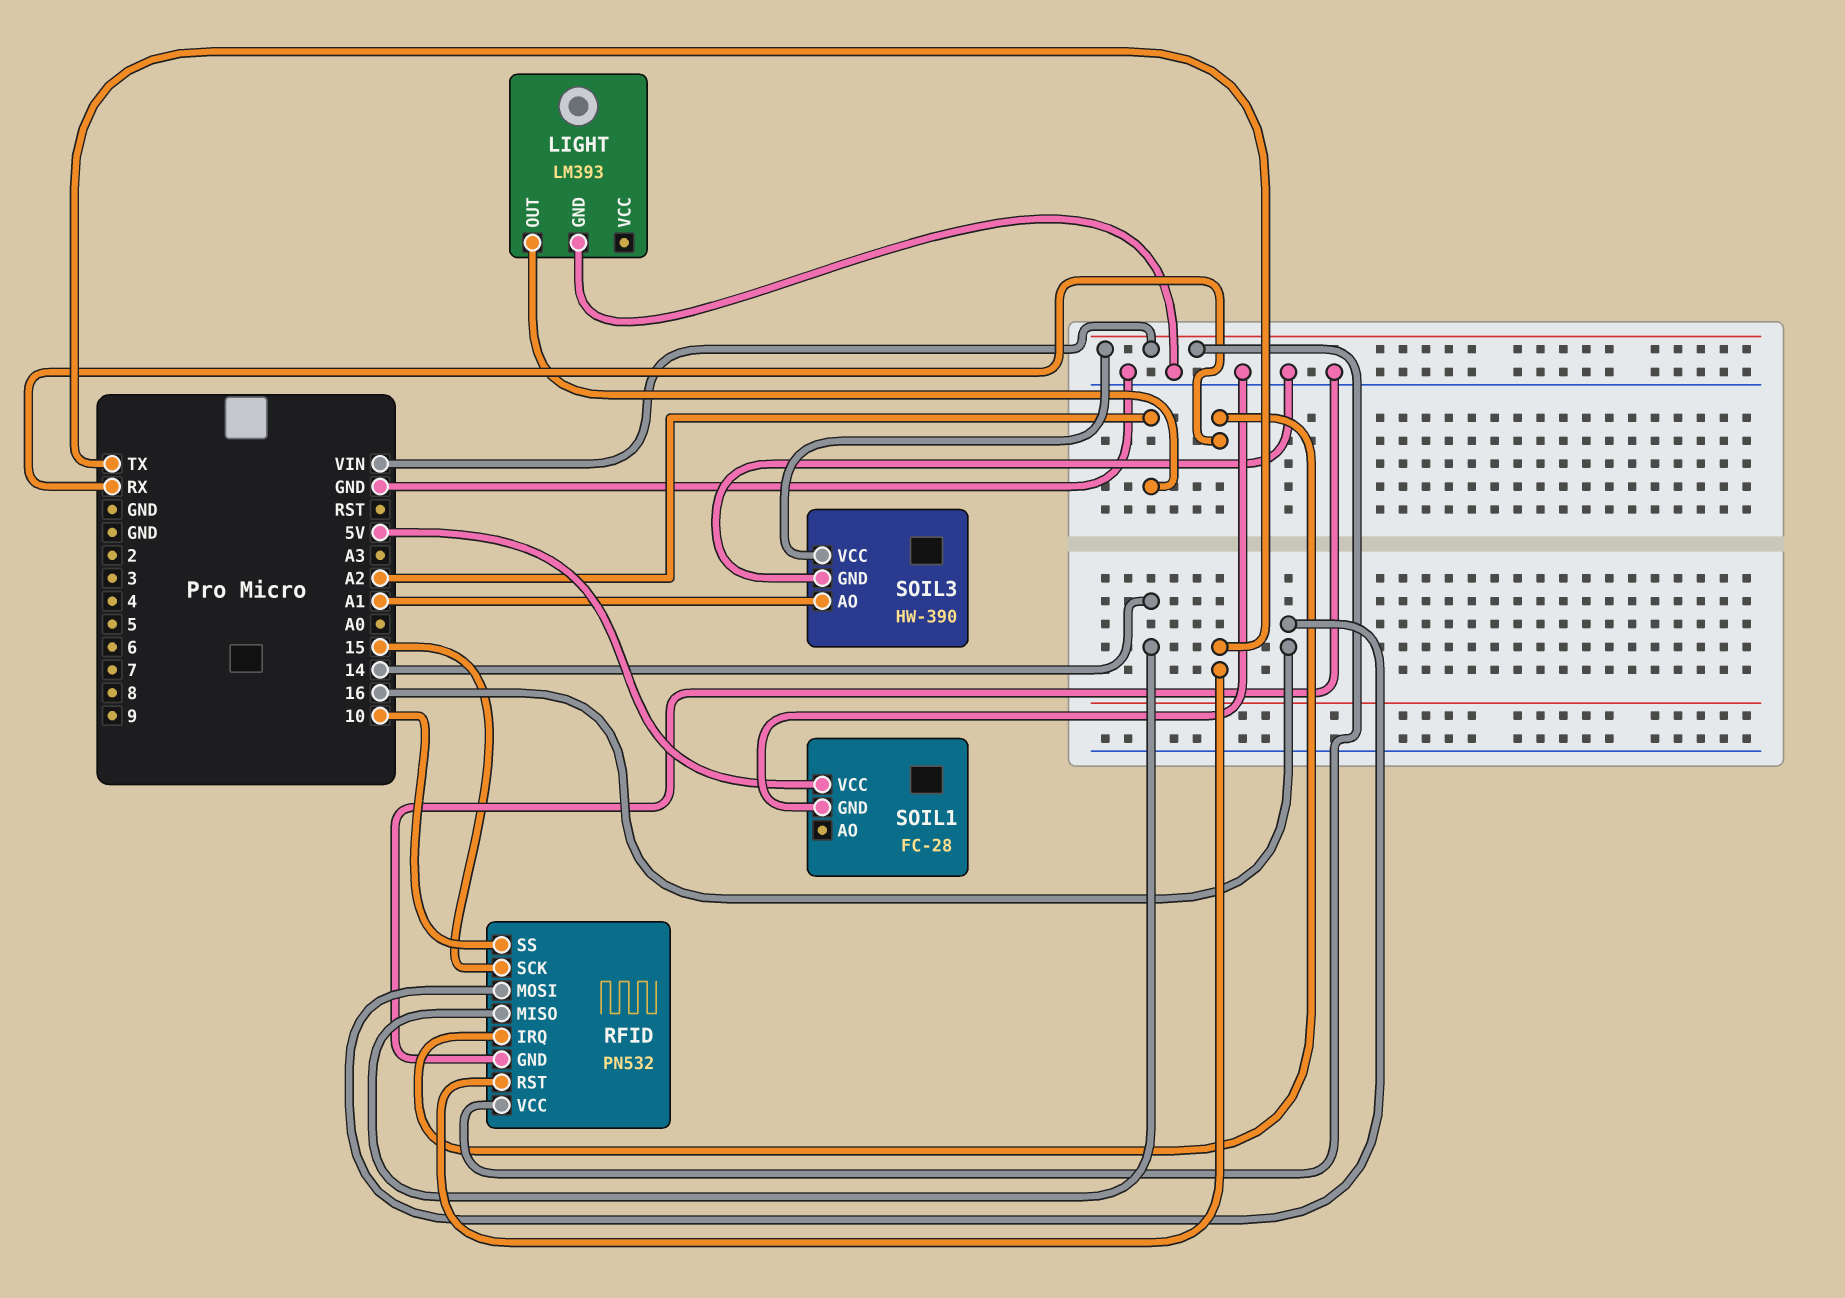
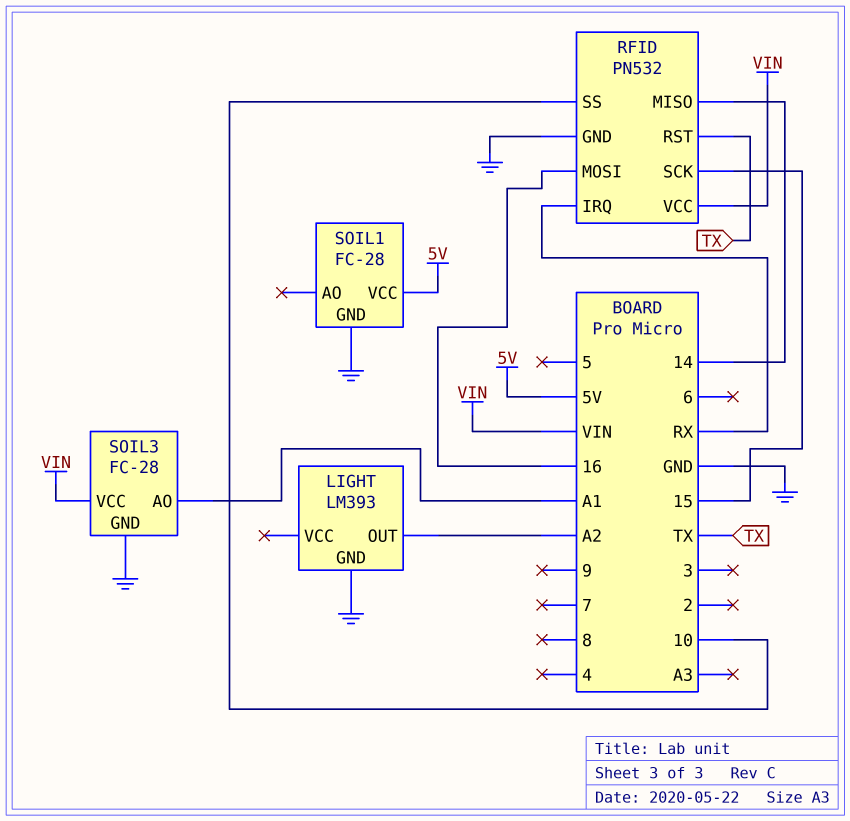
SOIL3: HW-390 -> FC-28

